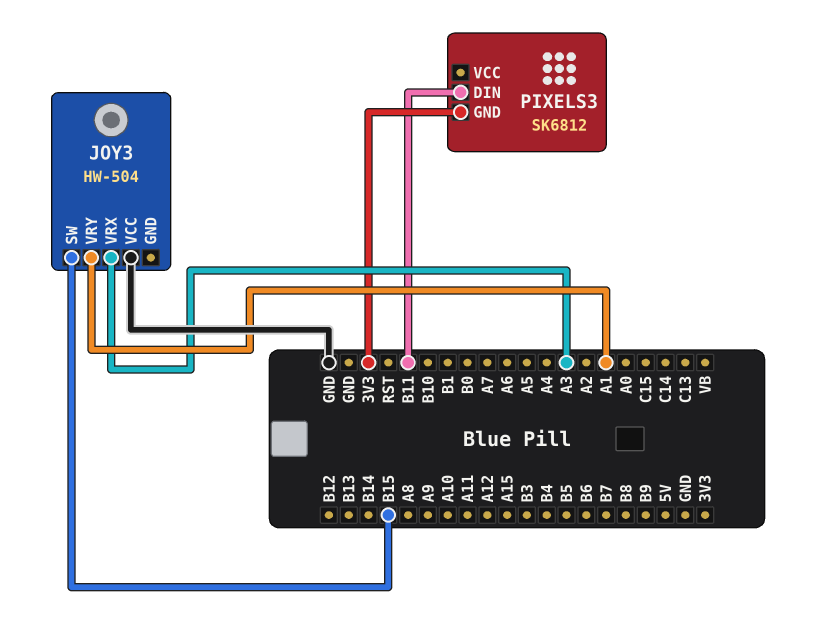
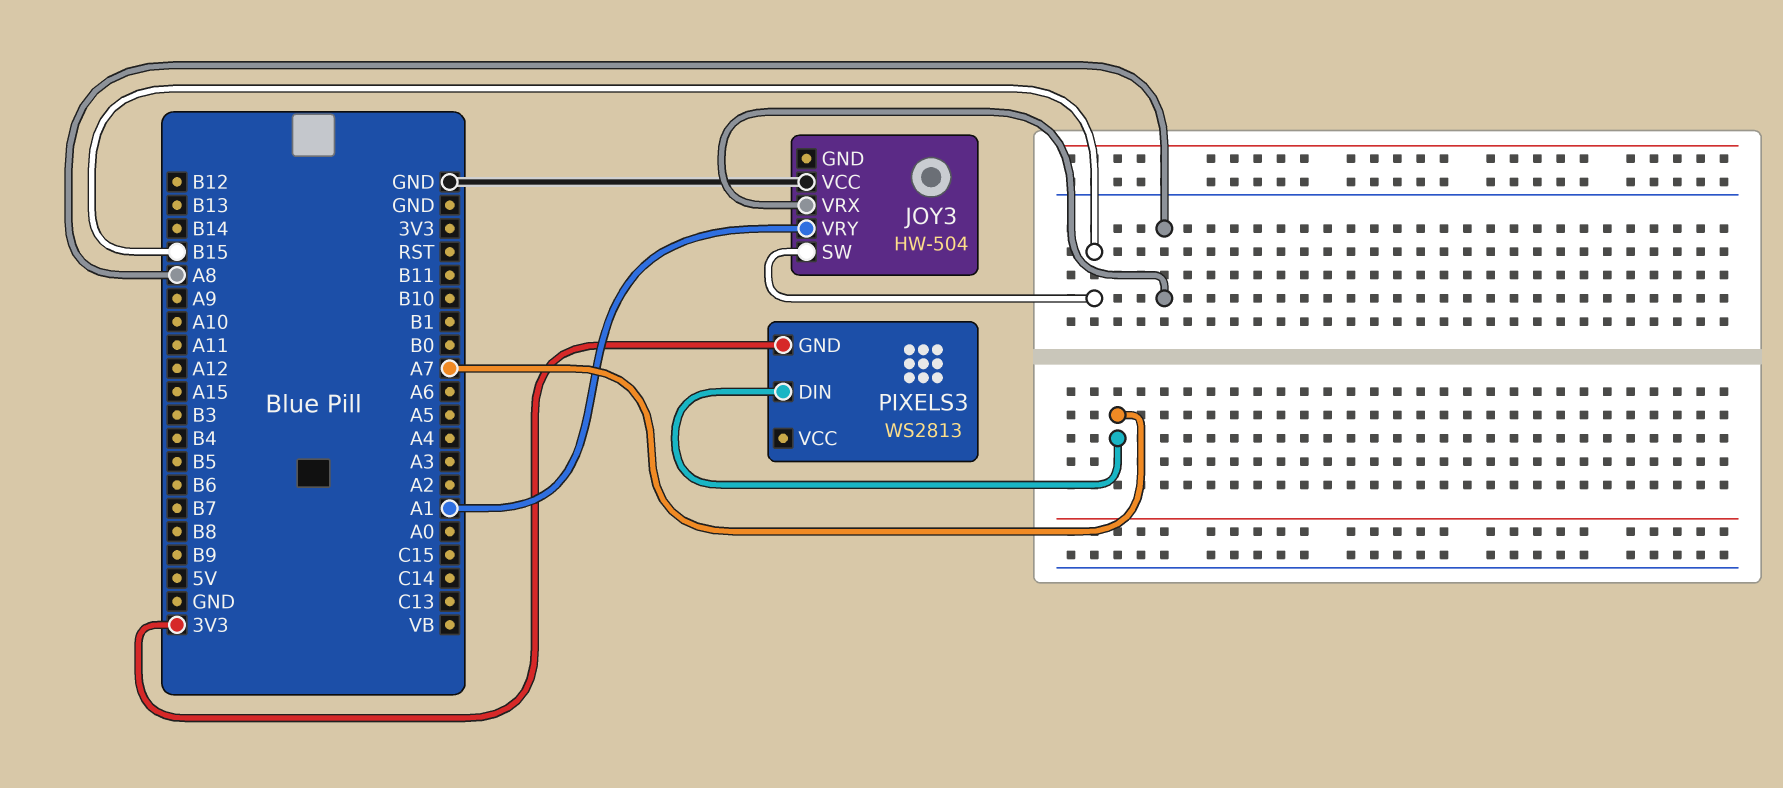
JOY3 pin VRX: A3 -> A8
PIXELS3: SK6812 -> WS2813
PIXELS3 pin DIN: B11 -> A7

